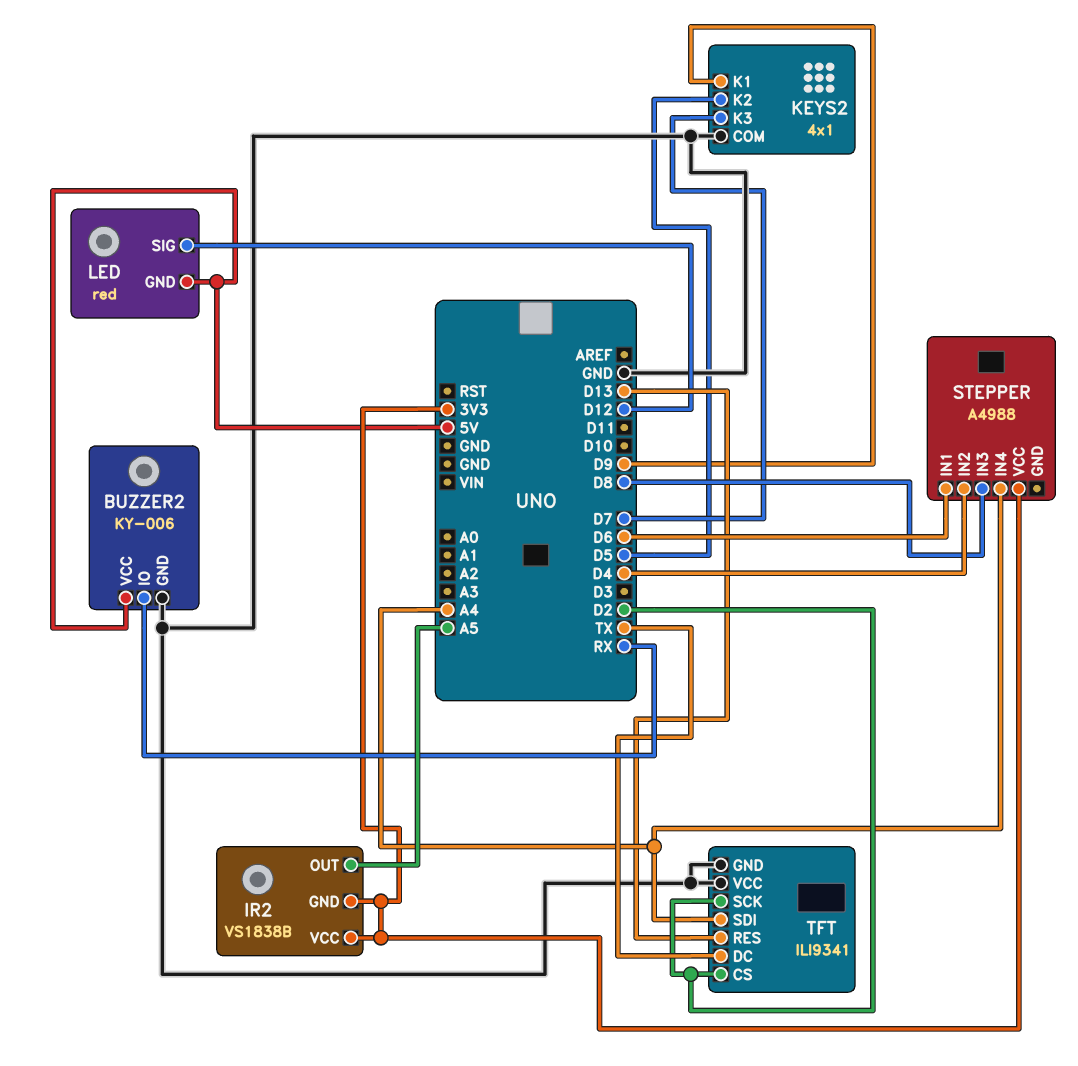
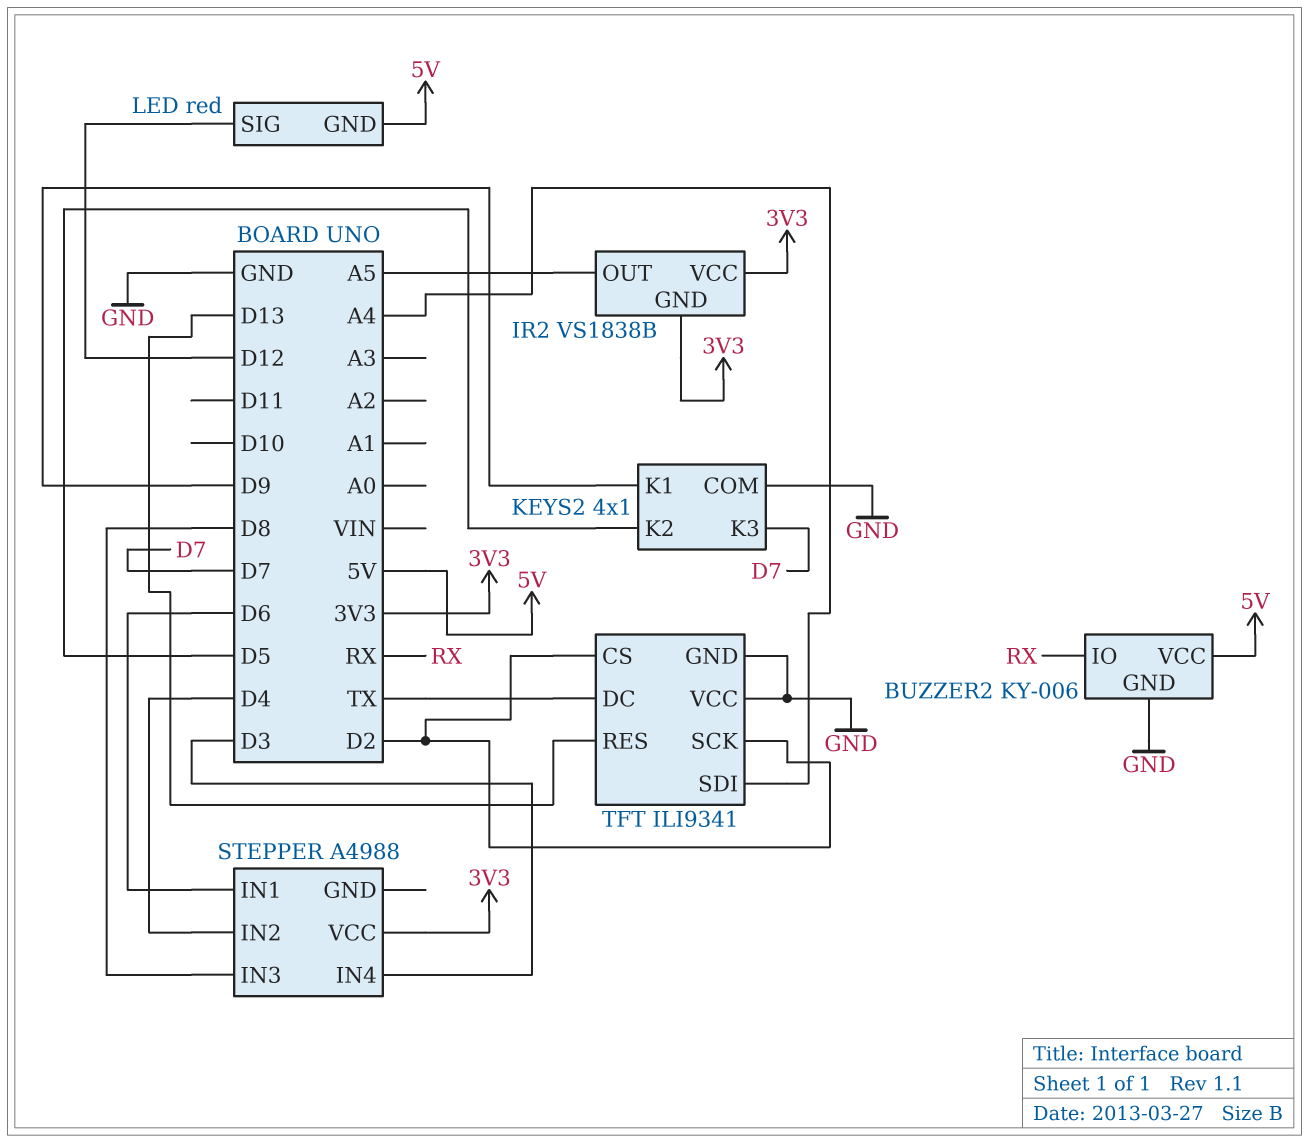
STEPPER pin IN4: A4 -> D3

